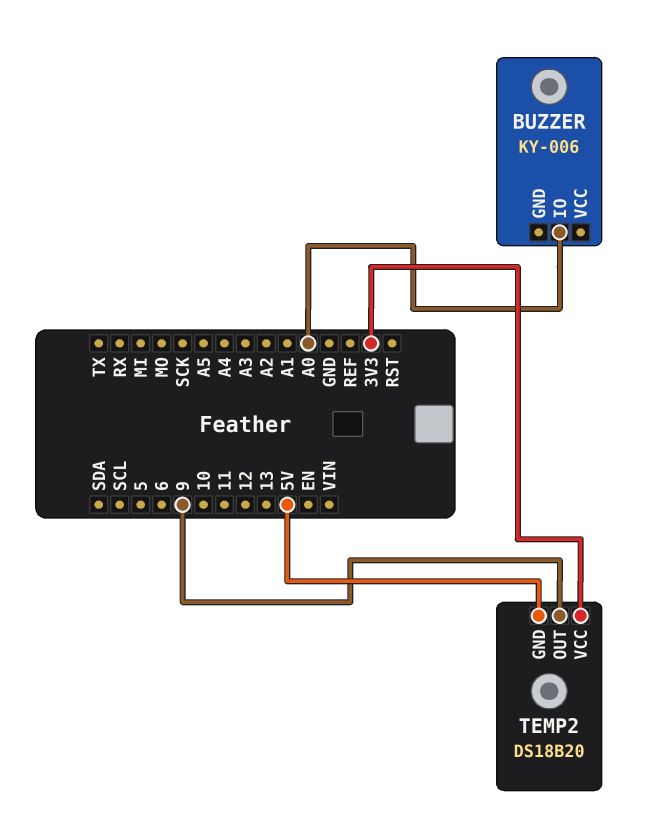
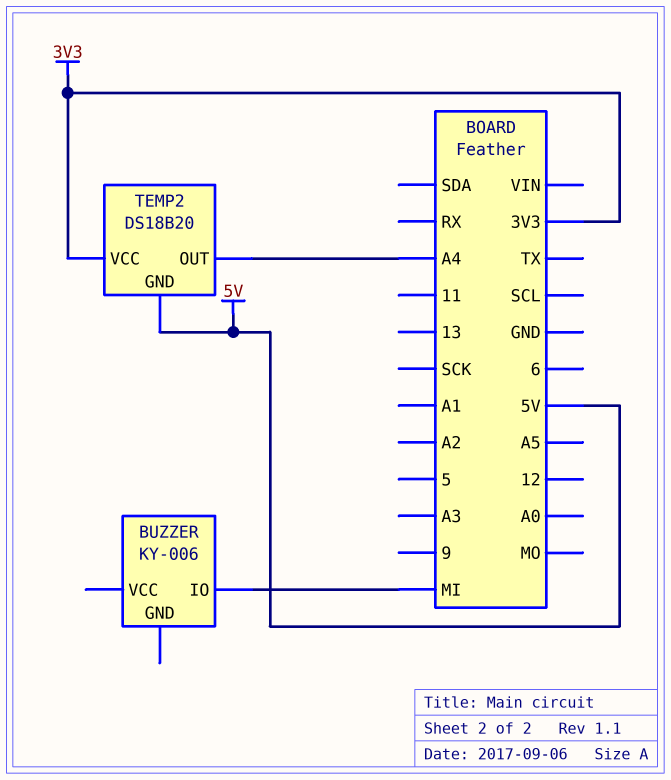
BUZZER pin IO: A0 -> MI
TEMP2 pin OUT: 9 -> A4

